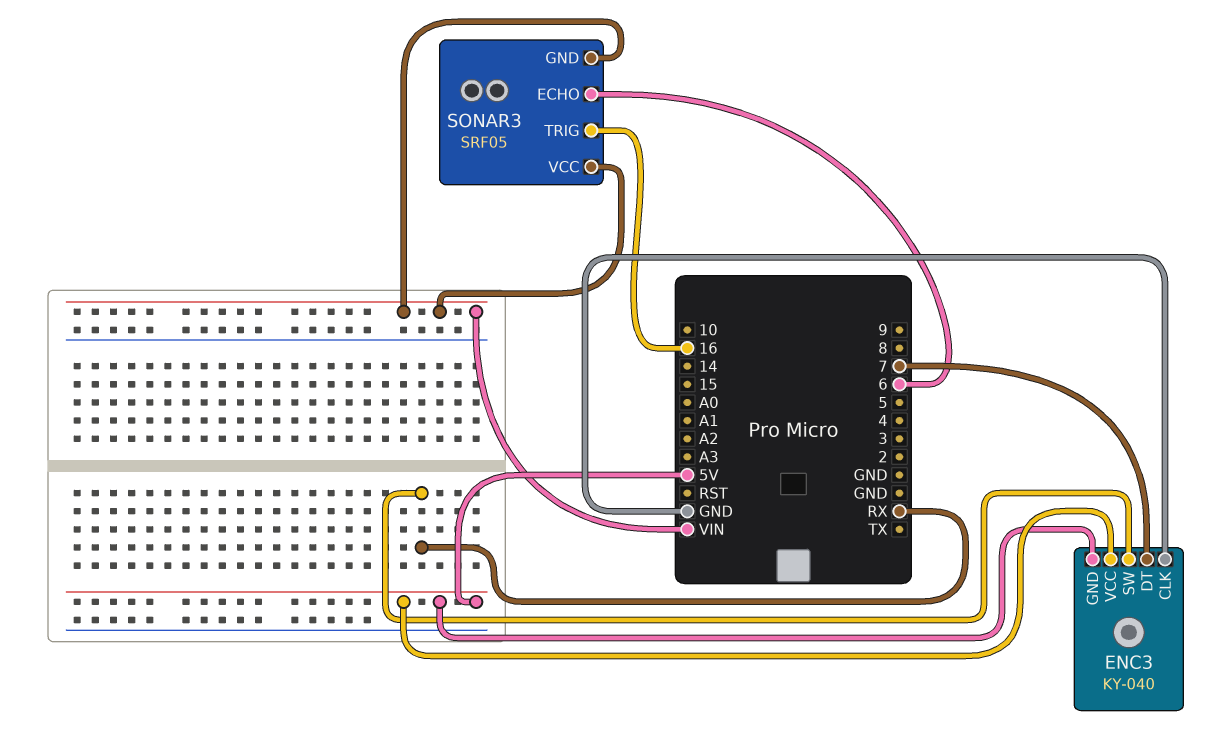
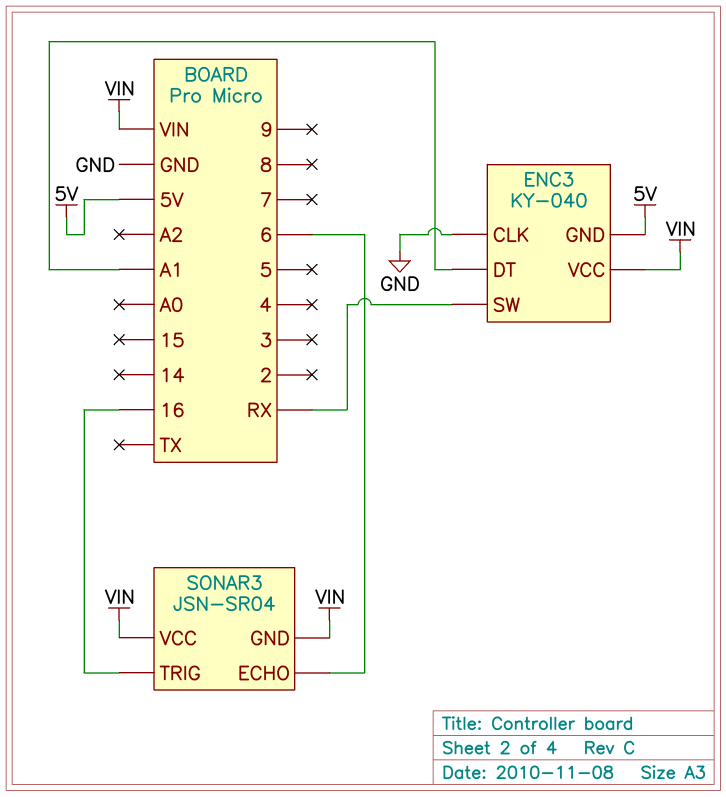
ENC3 pin DT: 7 -> A1
ENC3 pin VCC: 5V -> VIN
SONAR3: SRF05 -> JSN-SR04

